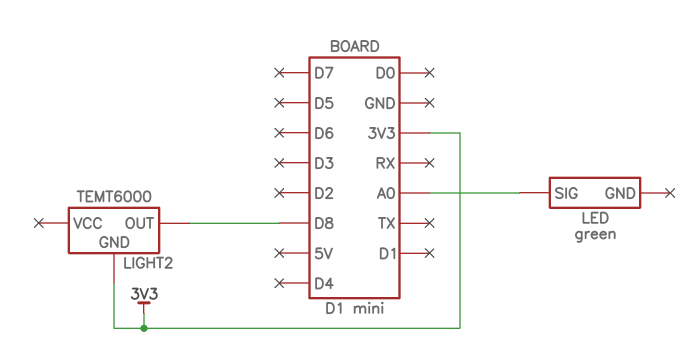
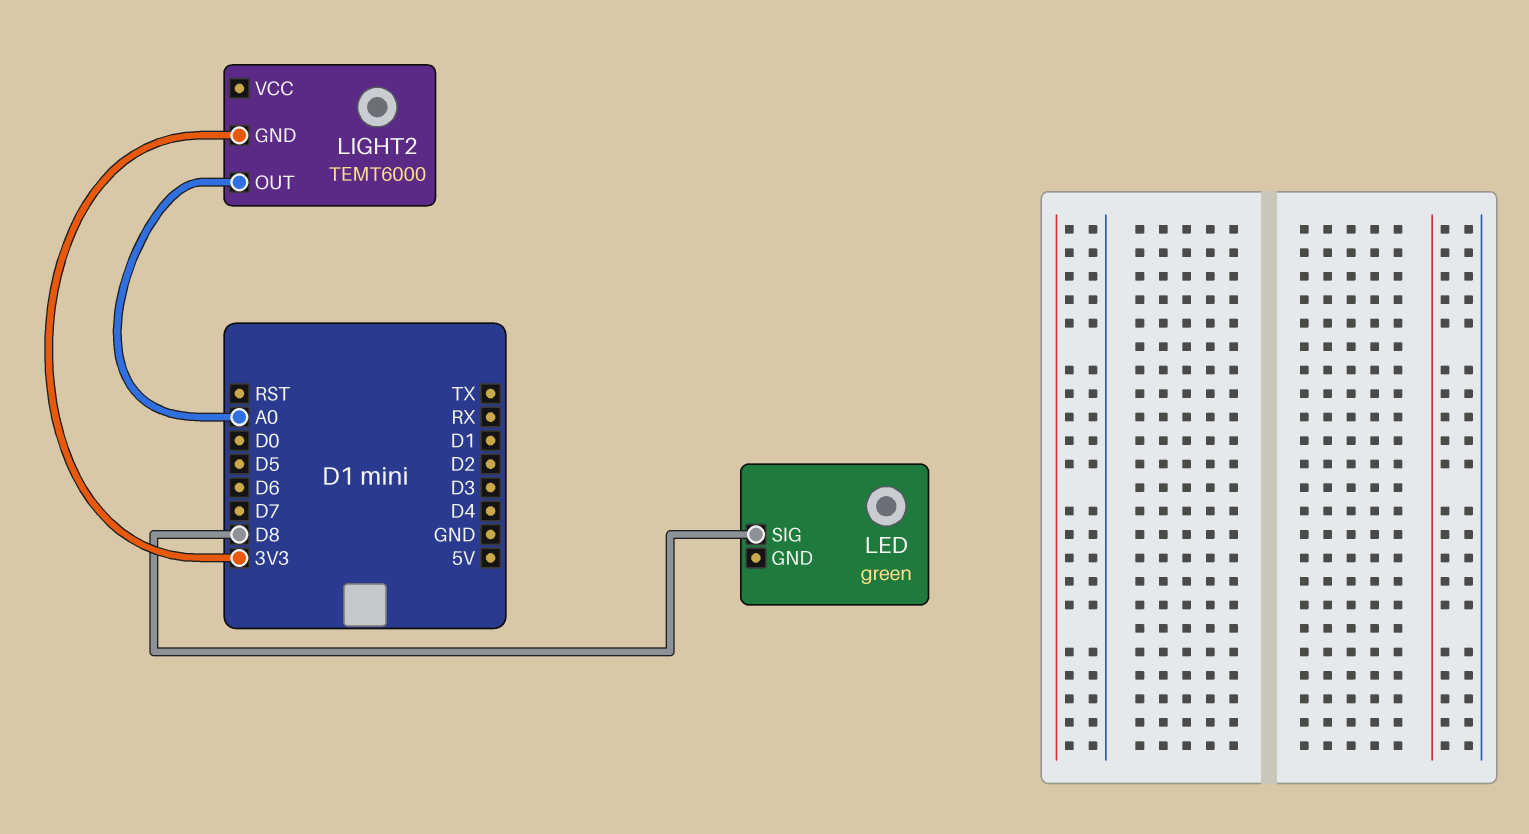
LED pin SIG: A0 -> D8
LIGHT2 pin OUT: D8 -> A0

